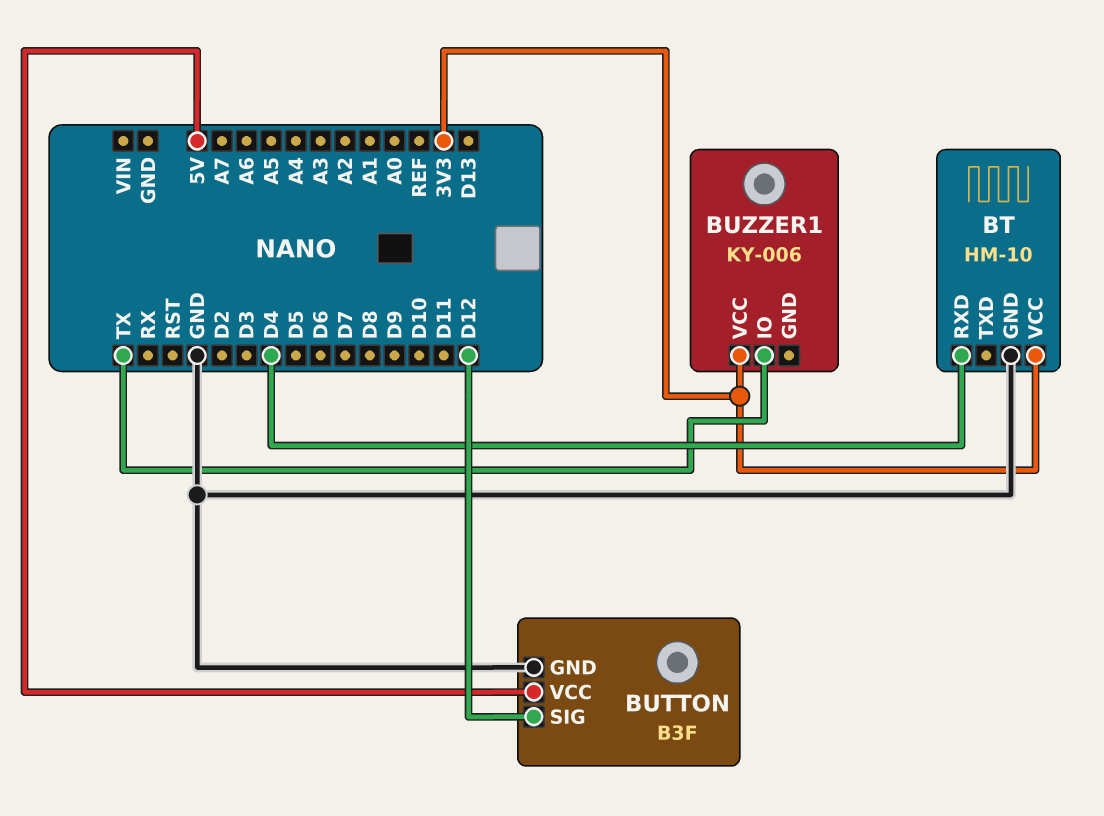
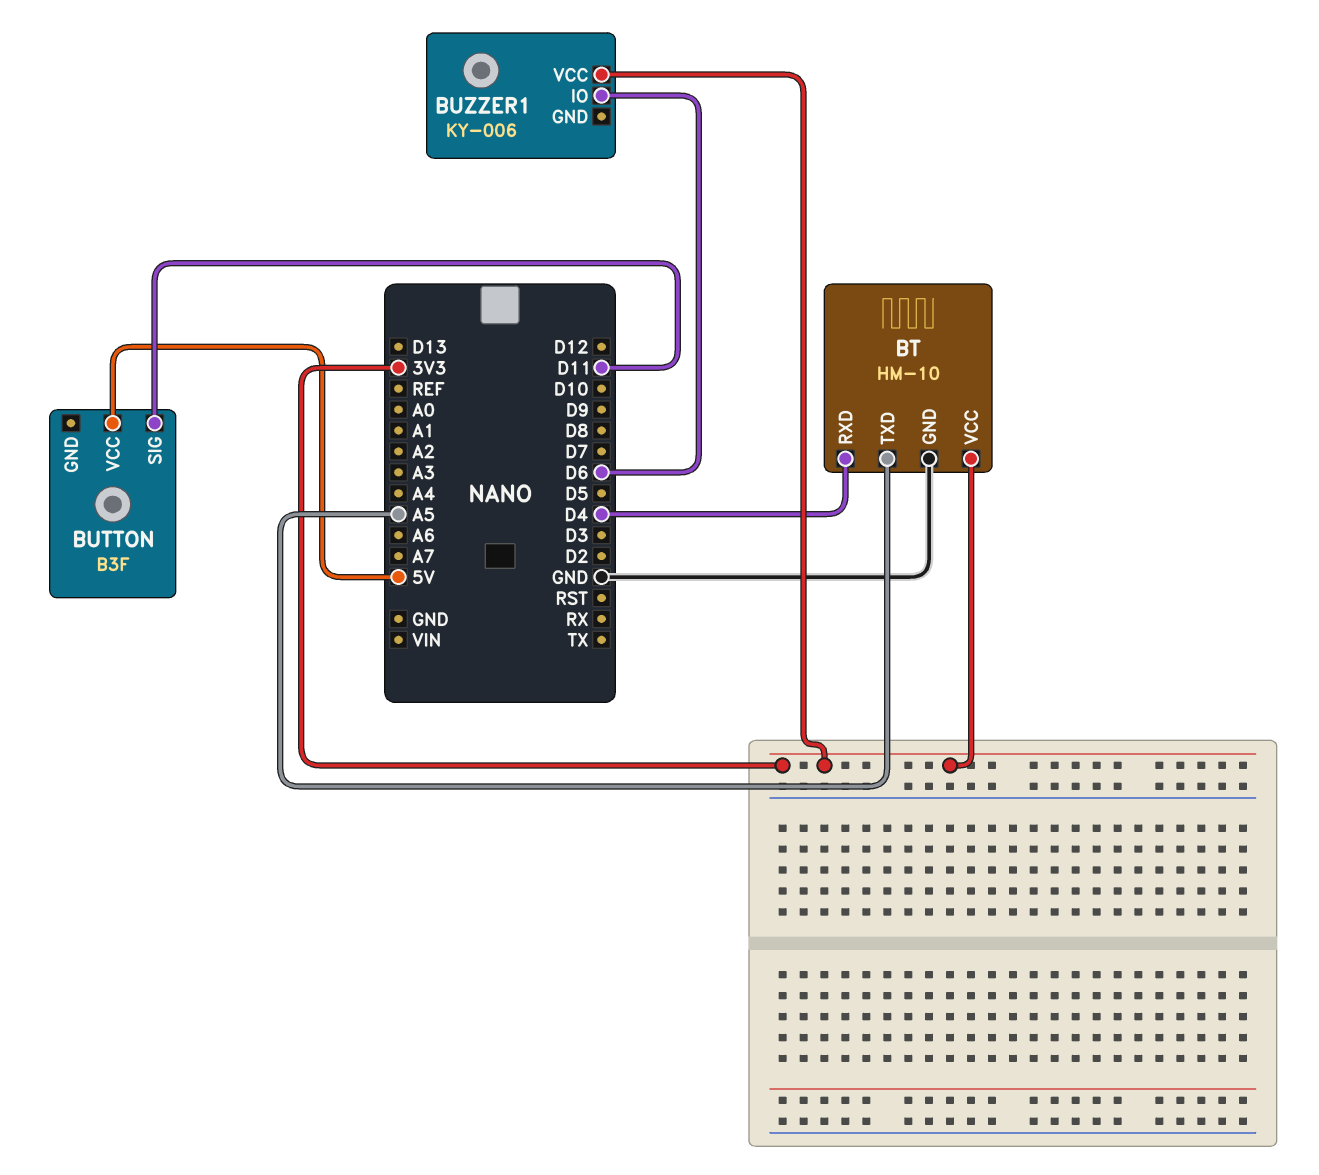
BT pin TXD: none -> A5
BUTTON pin GND: GND -> none
BUTTON pin SIG: D12 -> D11
BUZZER1 pin IO: TX -> D6

